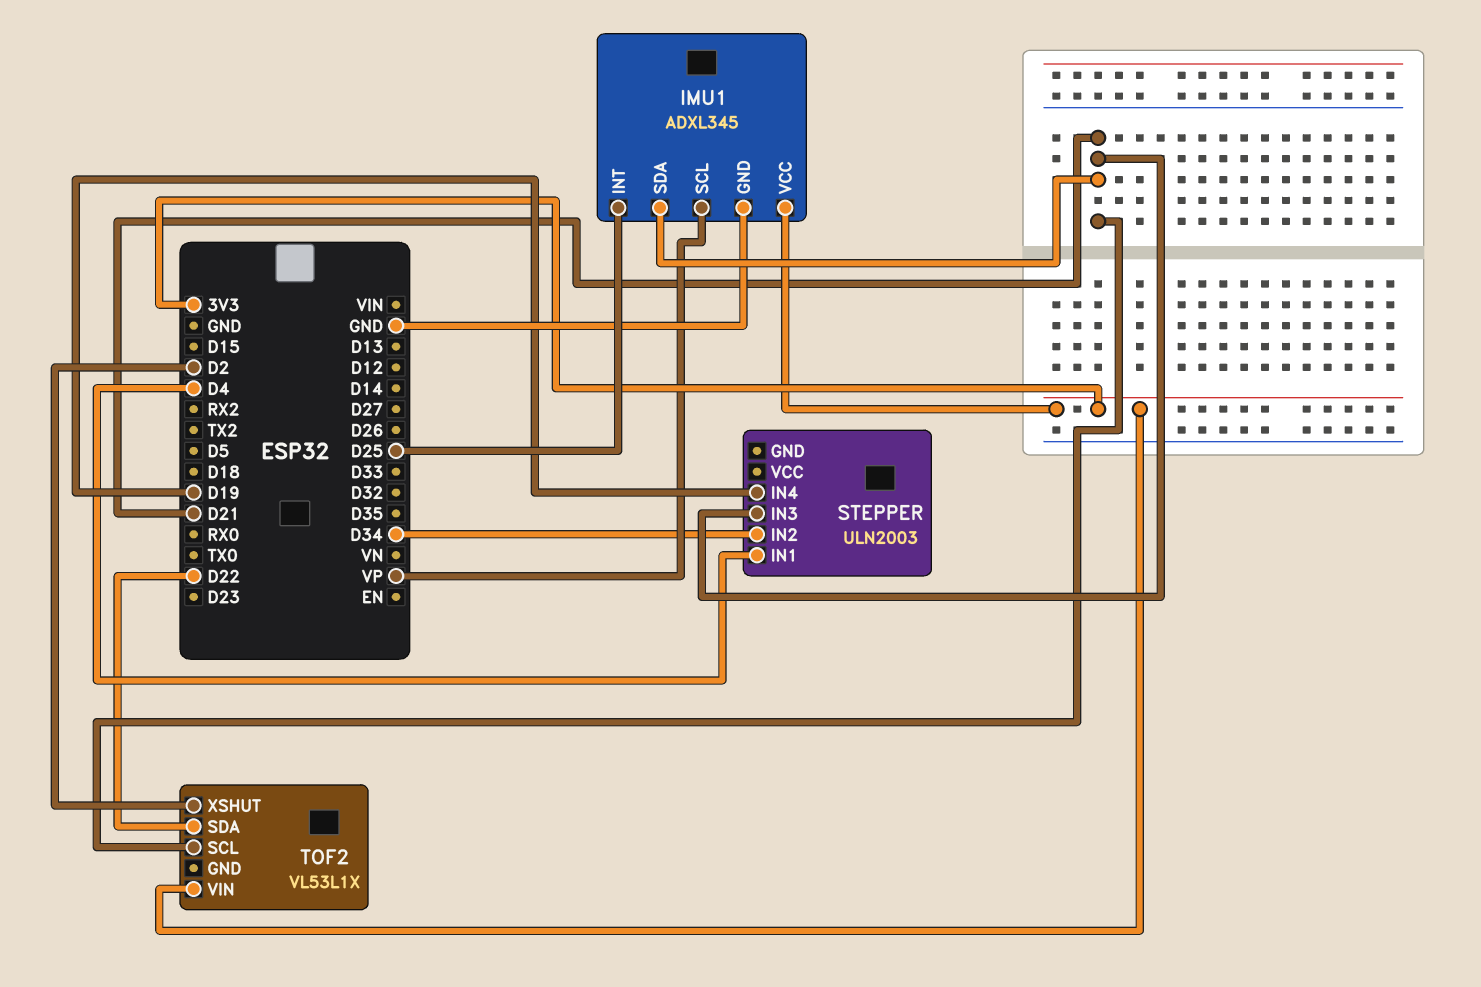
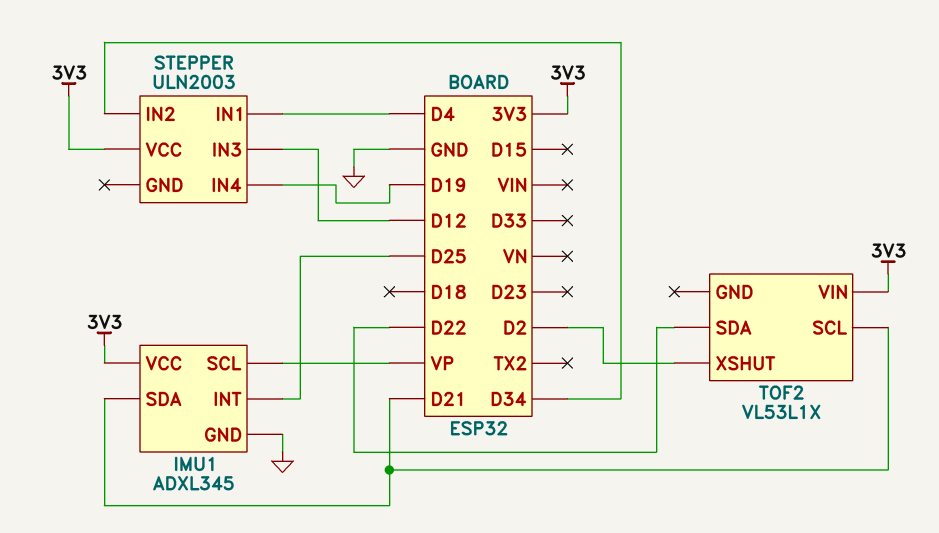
STEPPER pin IN3: D21 -> D12
STEPPER pin VCC: none -> 3V3

